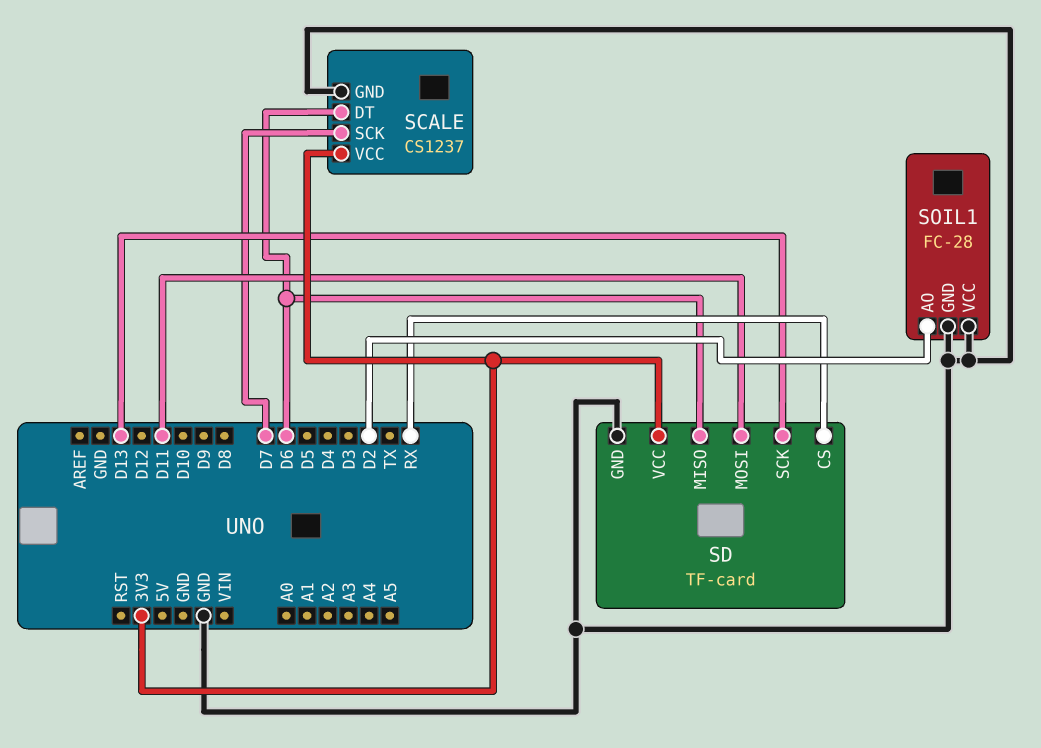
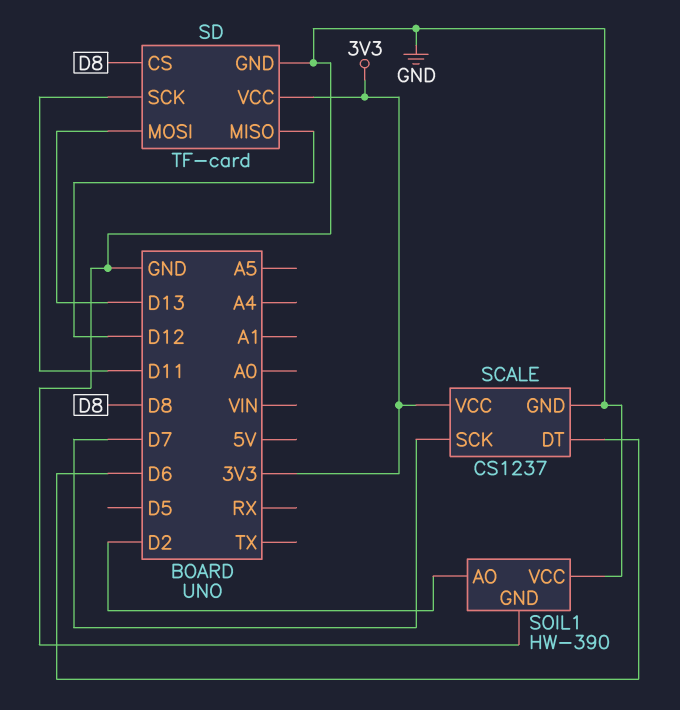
SD pin CS: RX -> D8
SD pin MISO: D6 -> D12
SD pin MOSI: D11 -> D13
SD pin SCK: D13 -> D11
SOIL1: FC-28 -> HW-390

